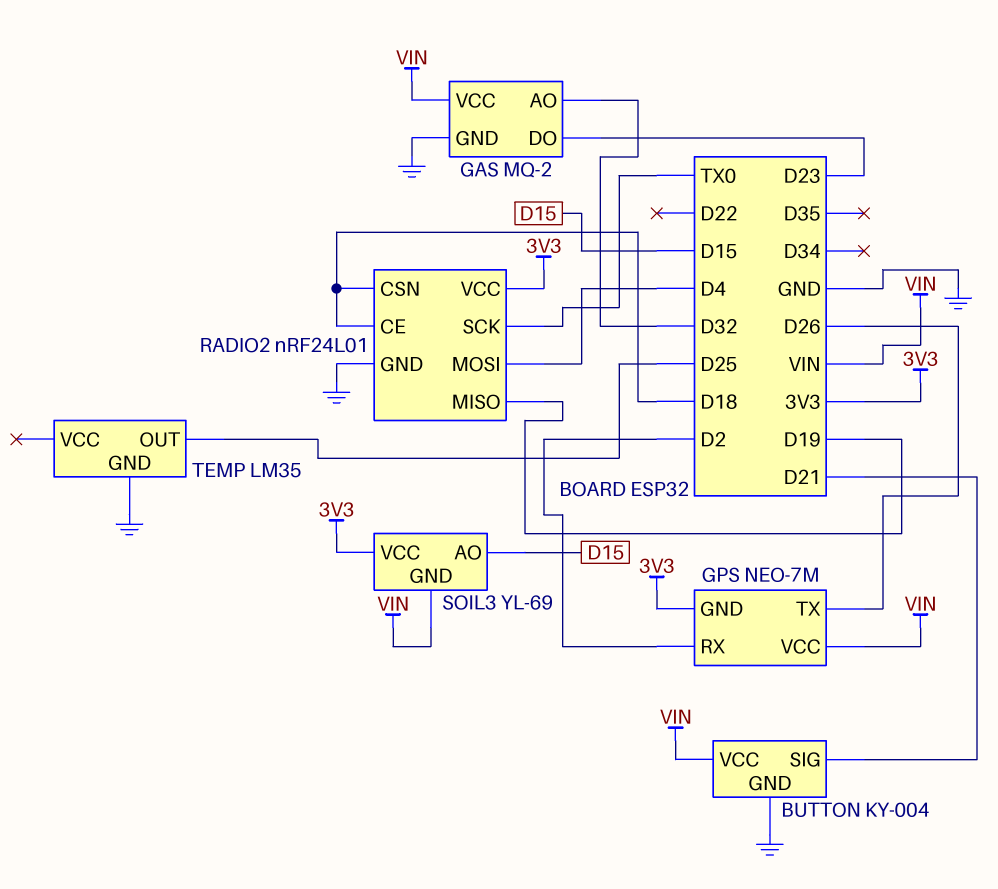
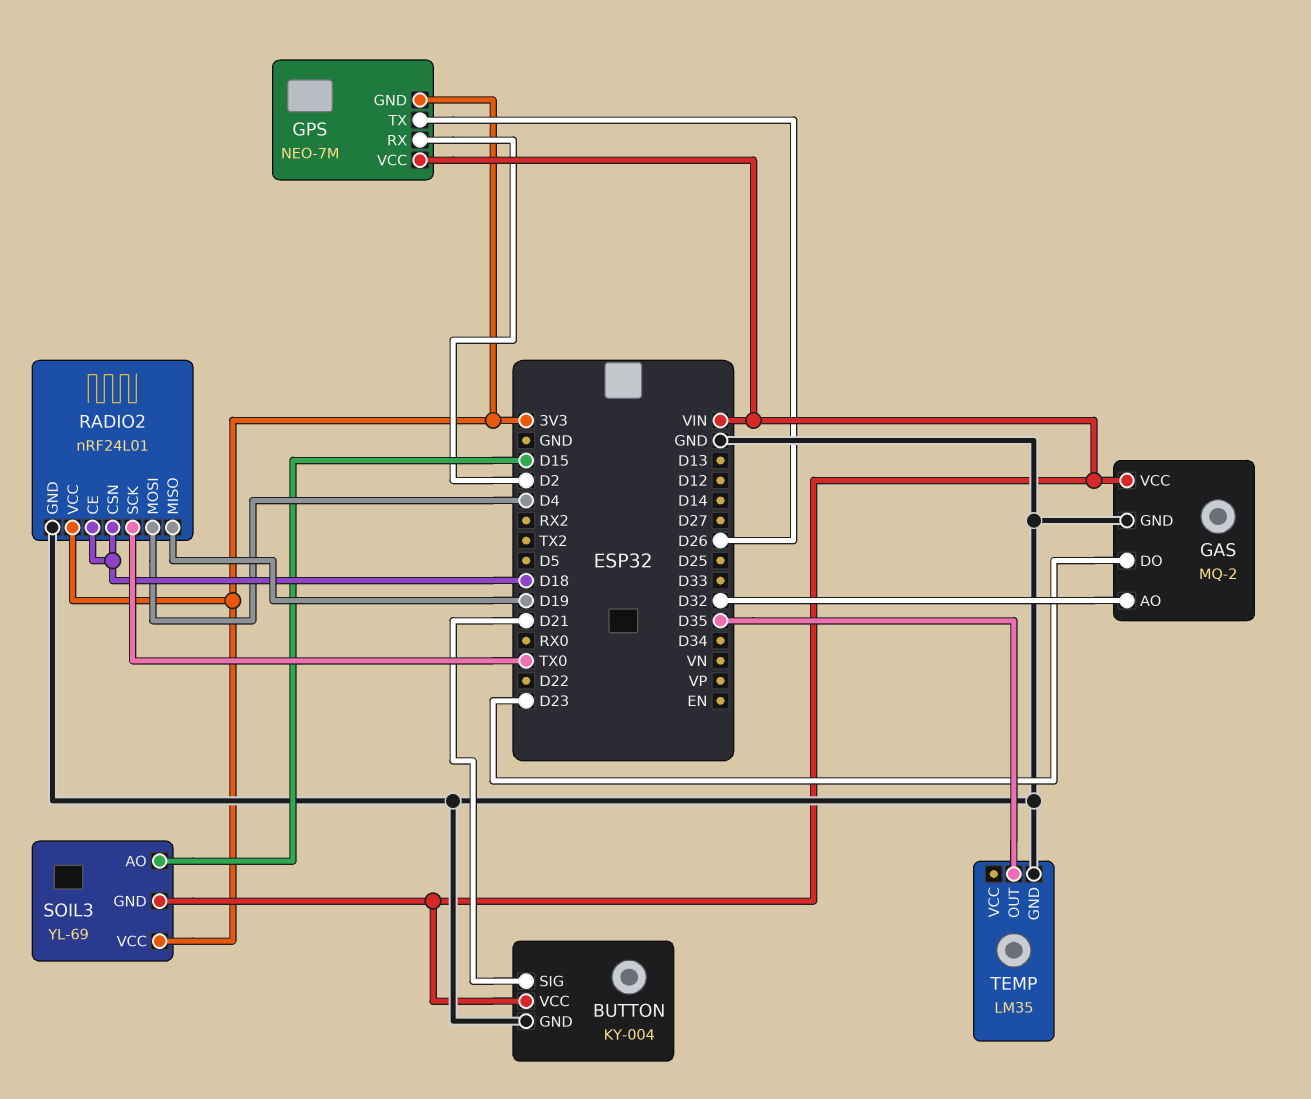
TEMP pin OUT: D25 -> D35

